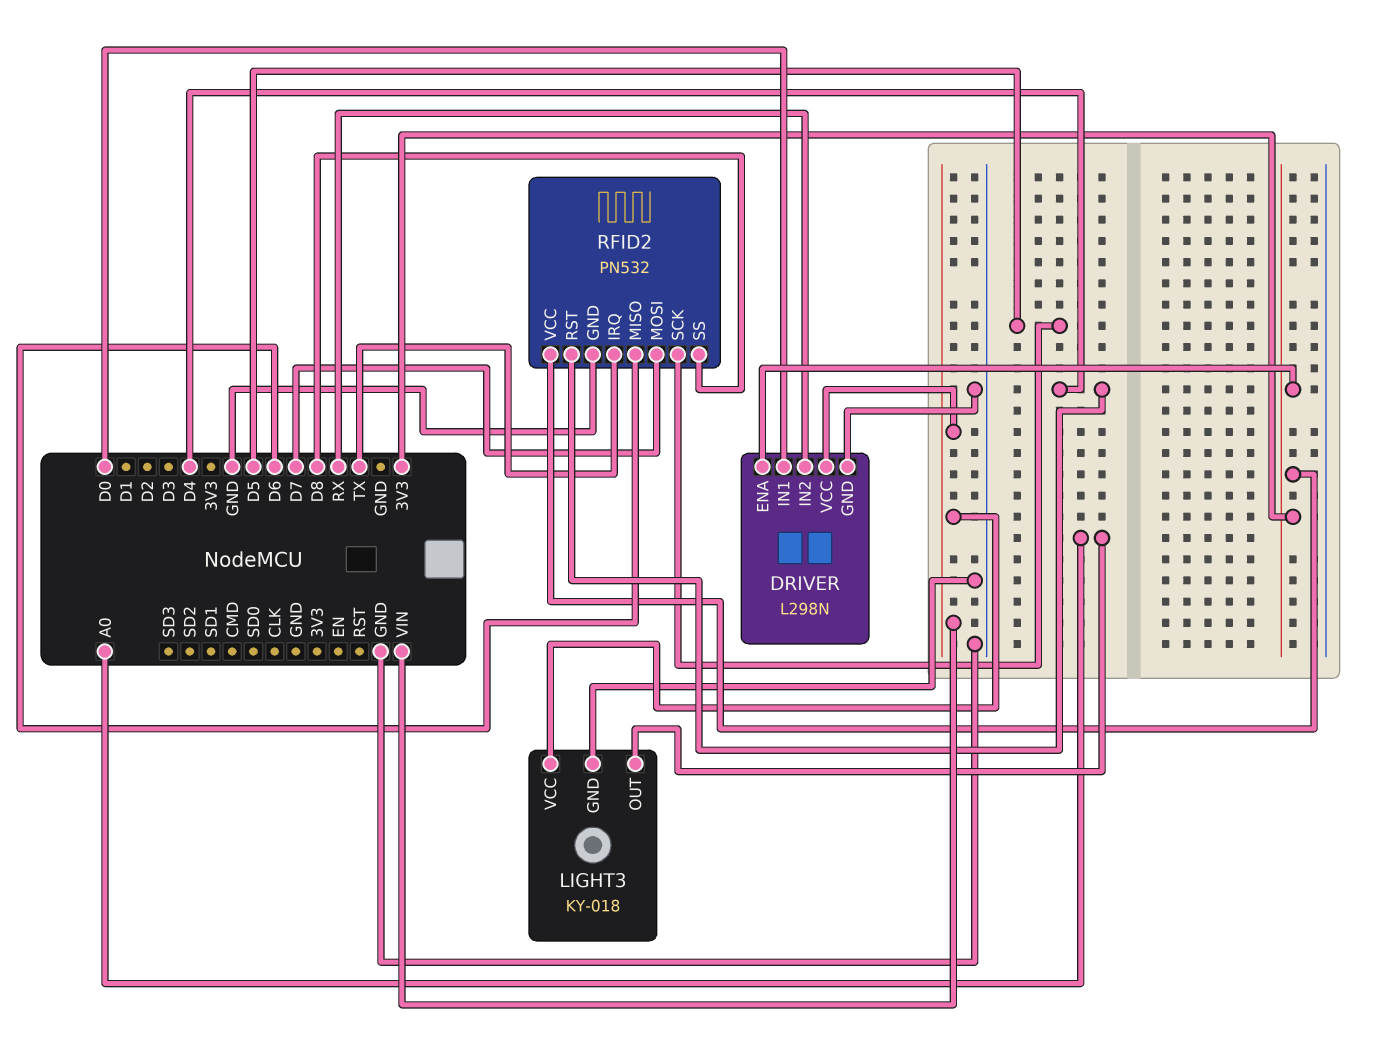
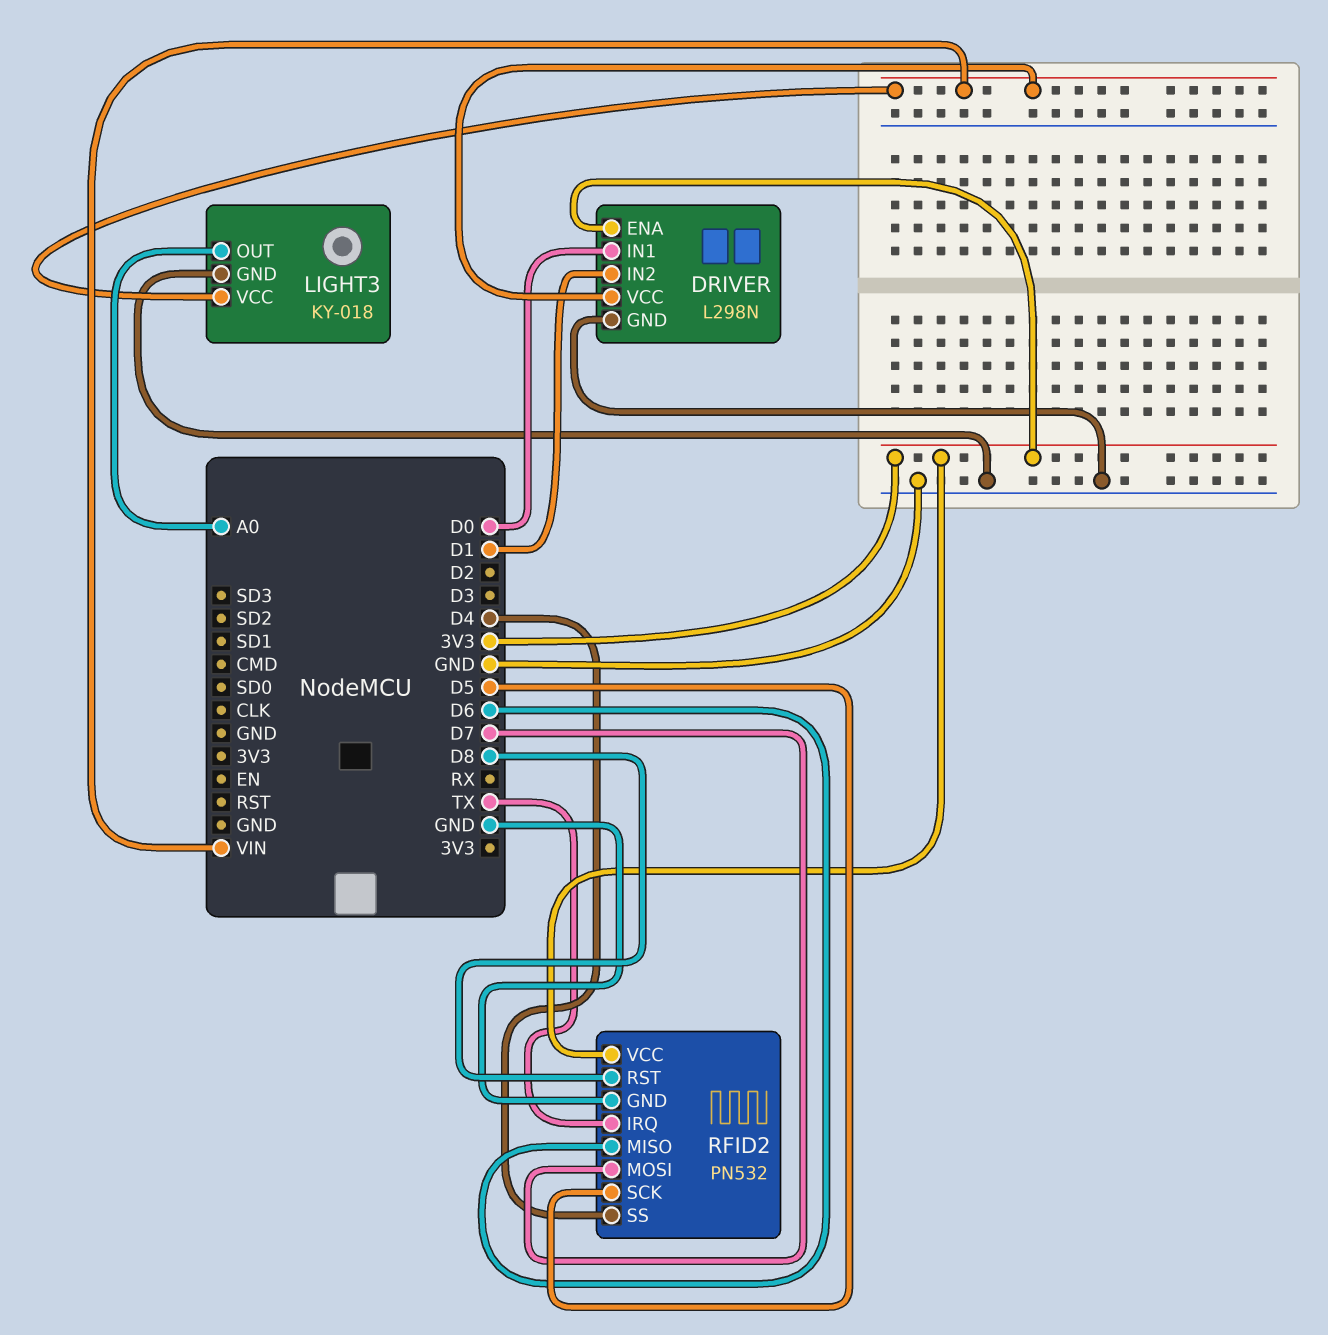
DRIVER pin IN2: RX -> D1
RFID2 pin RST: D4 -> D8
RFID2 pin SS: D8 -> D4

